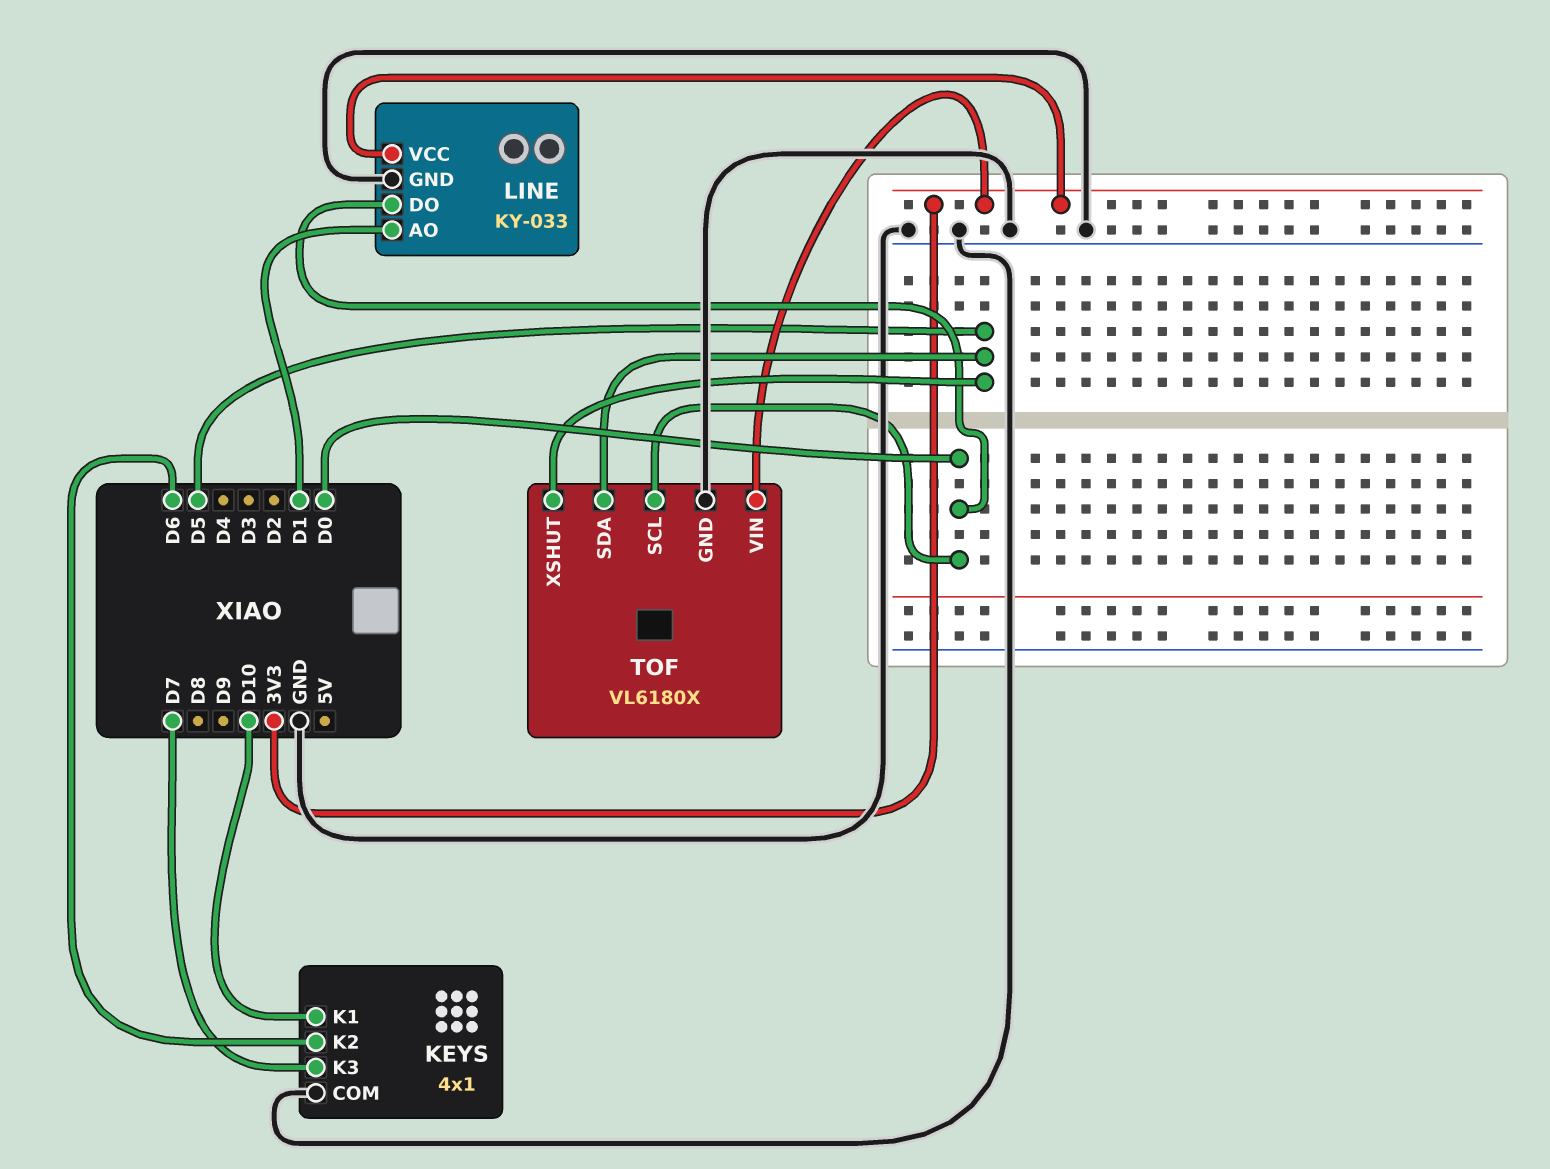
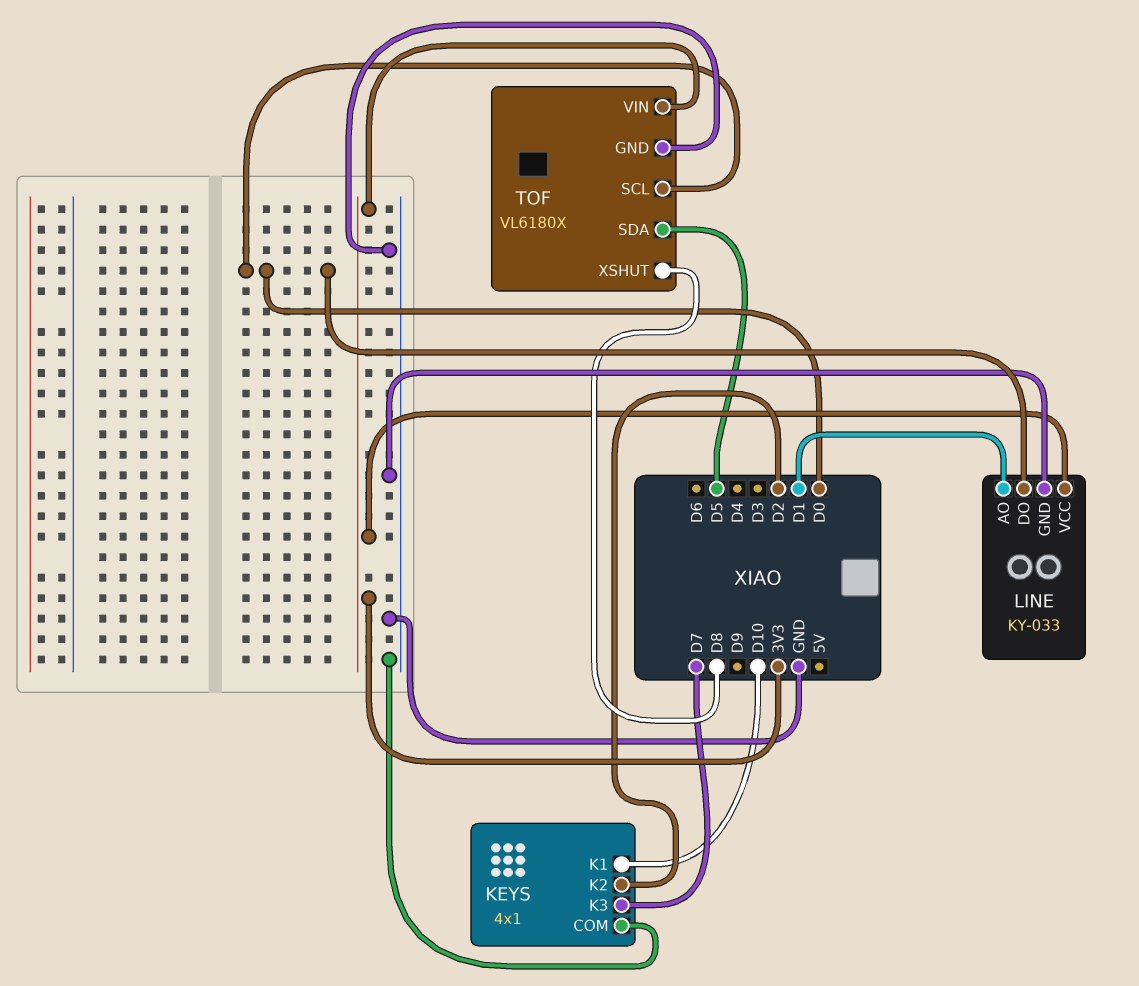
KEYS pin K2: D6 -> D2
TOF pin XSHUT: D5 -> D8

